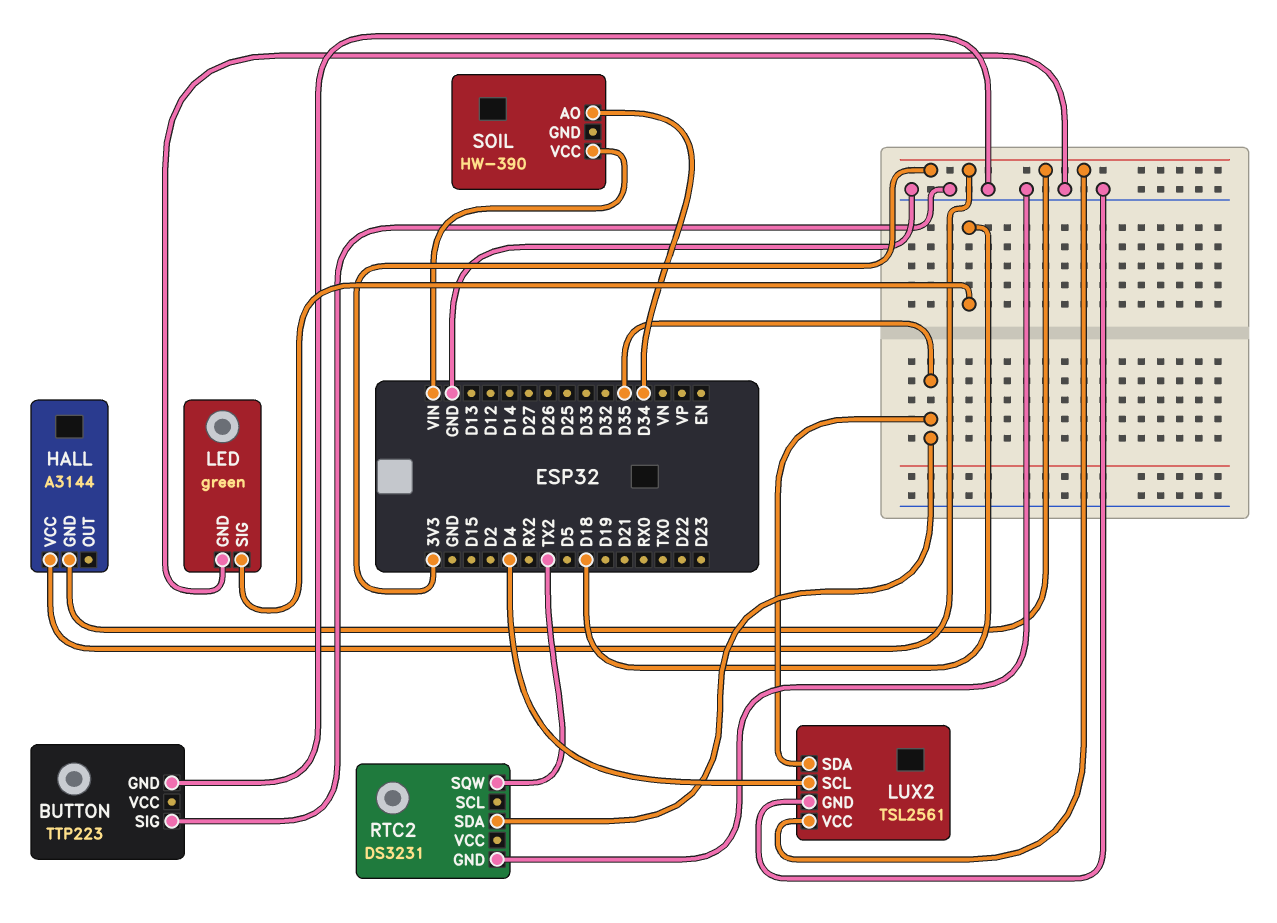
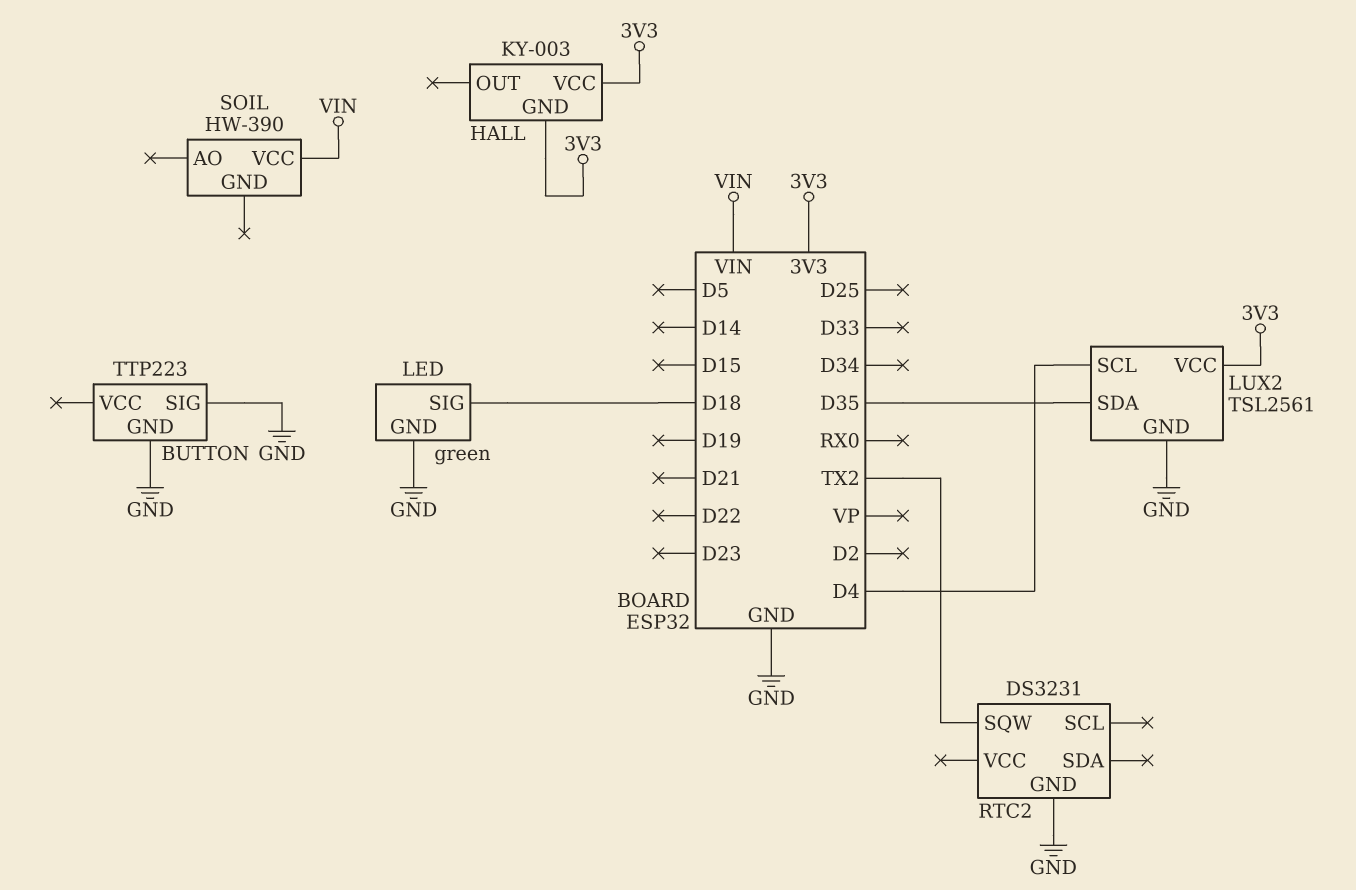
HALL: A3144 -> KY-003
RTC2 pin SDA: D35 -> none
SOIL pin AO: D34 -> none

